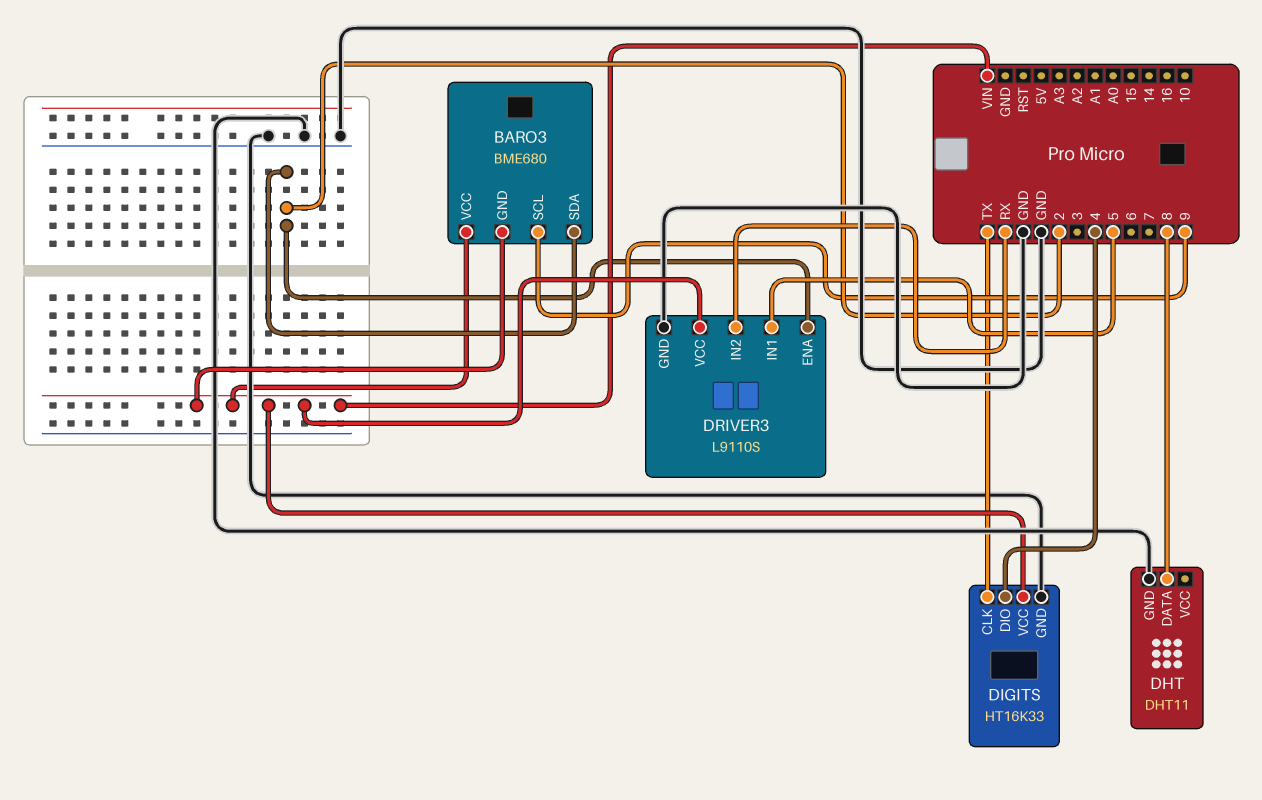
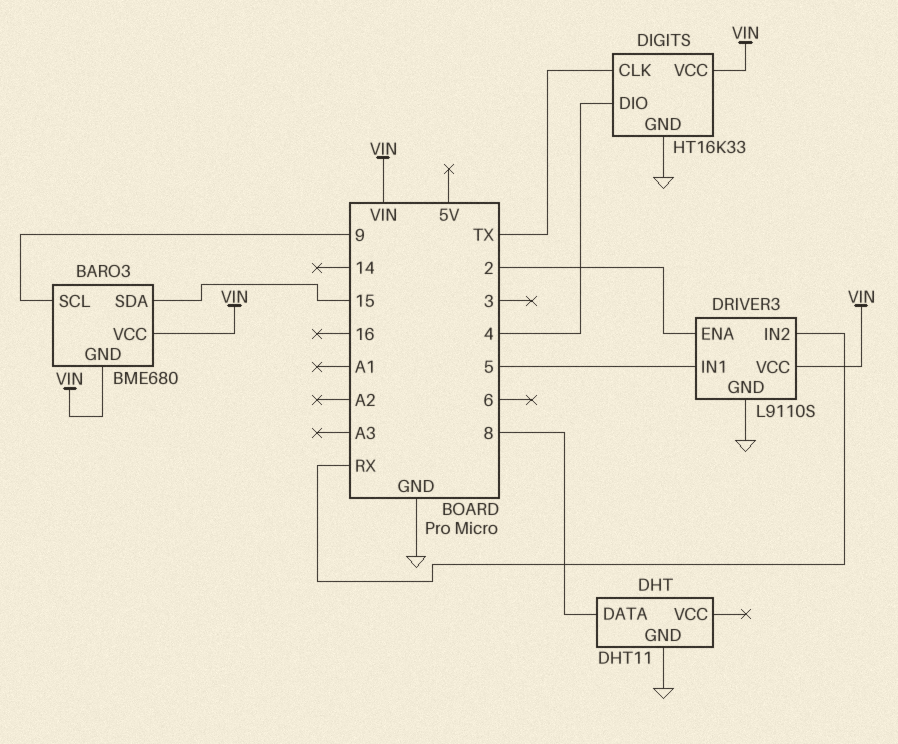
BARO3 pin SDA: 2 -> 15

